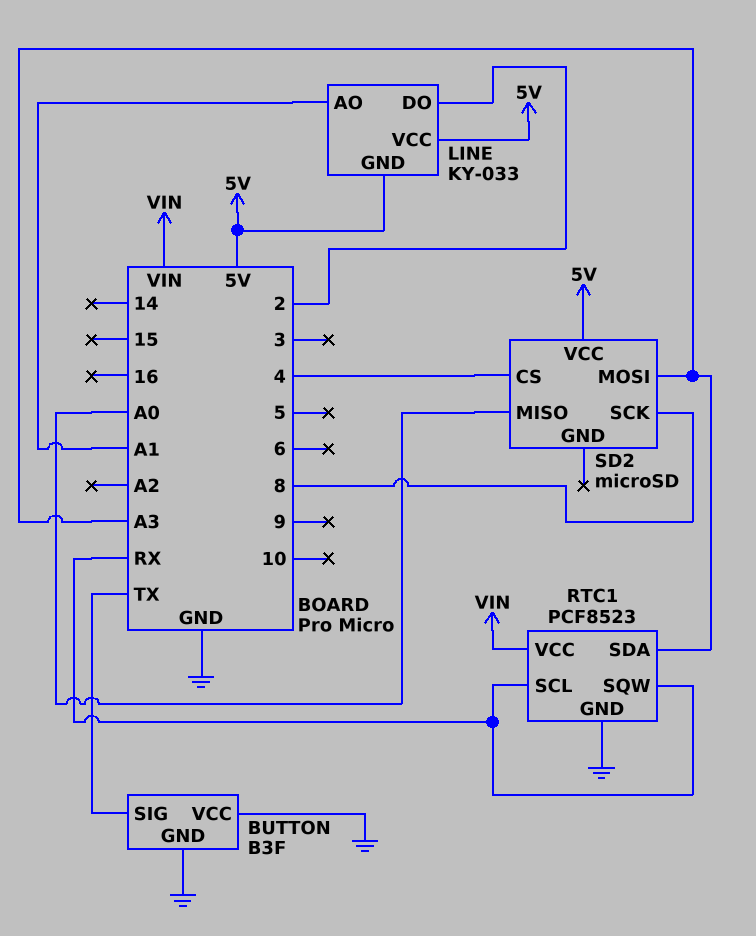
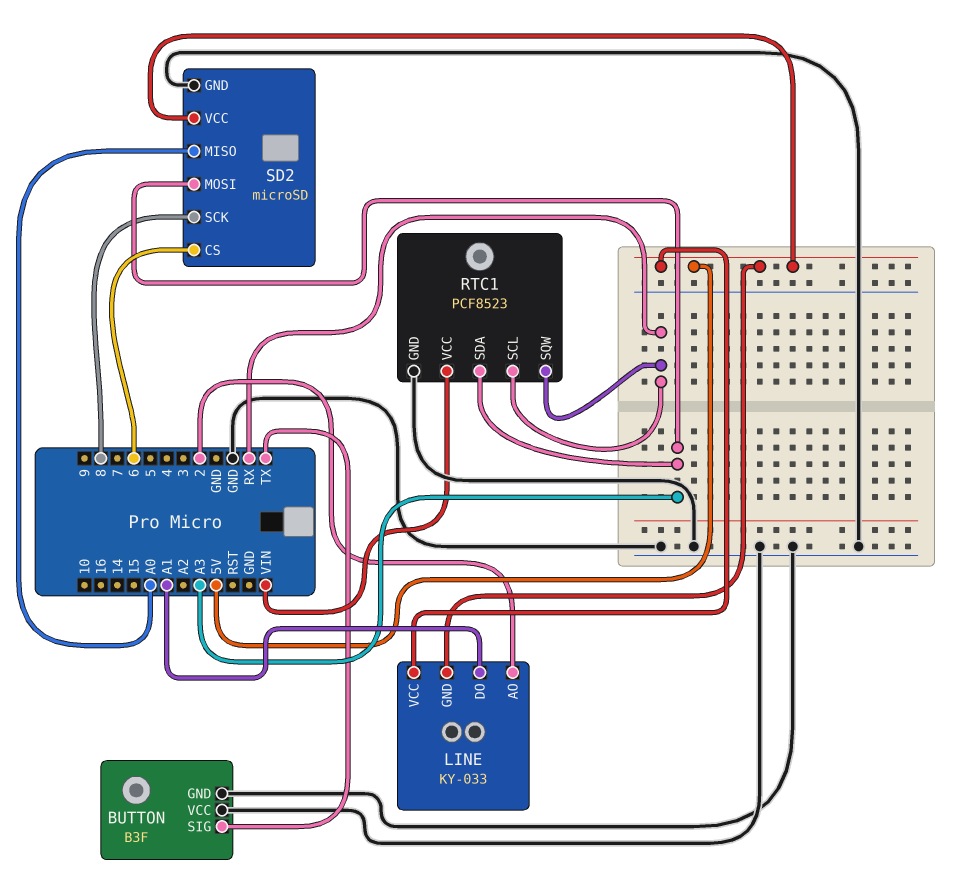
LINE pin AO: A1 -> 2
LINE pin DO: 2 -> A1
SD2 pin CS: 4 -> 6
SD2 pin GND: none -> GND

